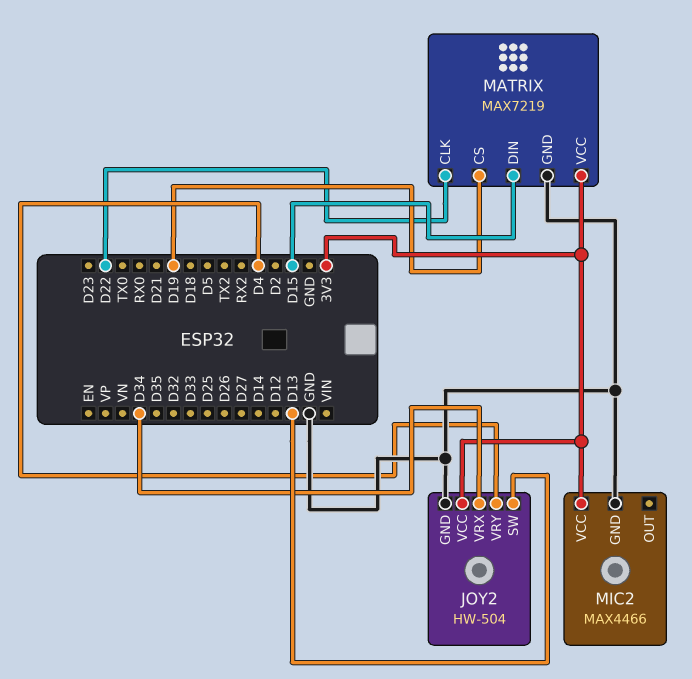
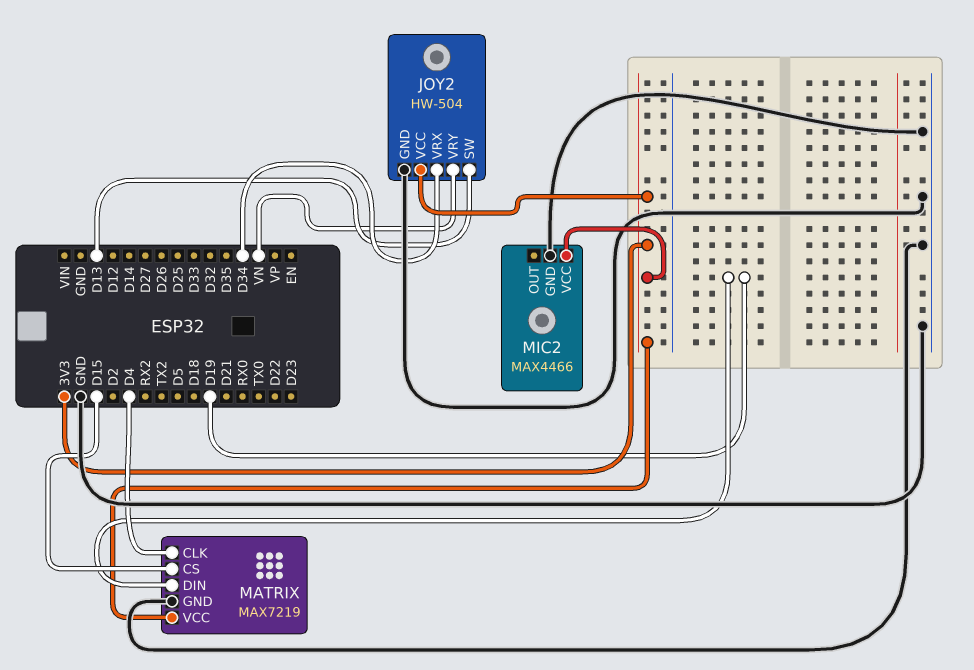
JOY2 pin VRY: D4 -> VN
MATRIX pin CLK: D22 -> D4
MATRIX pin CS: D19 -> D15
MATRIX pin DIN: D15 -> D19

